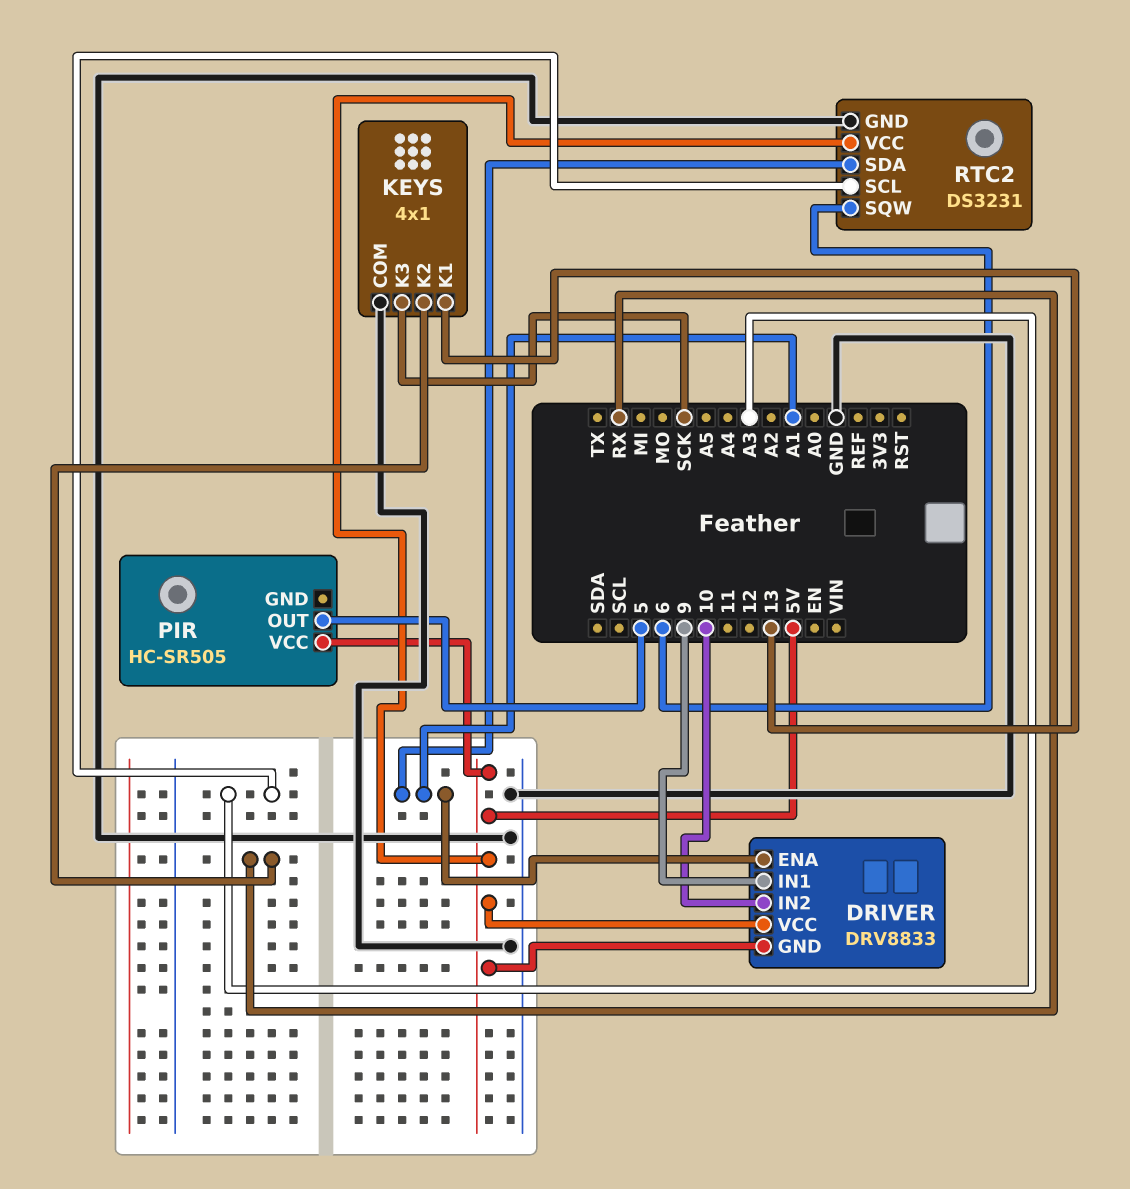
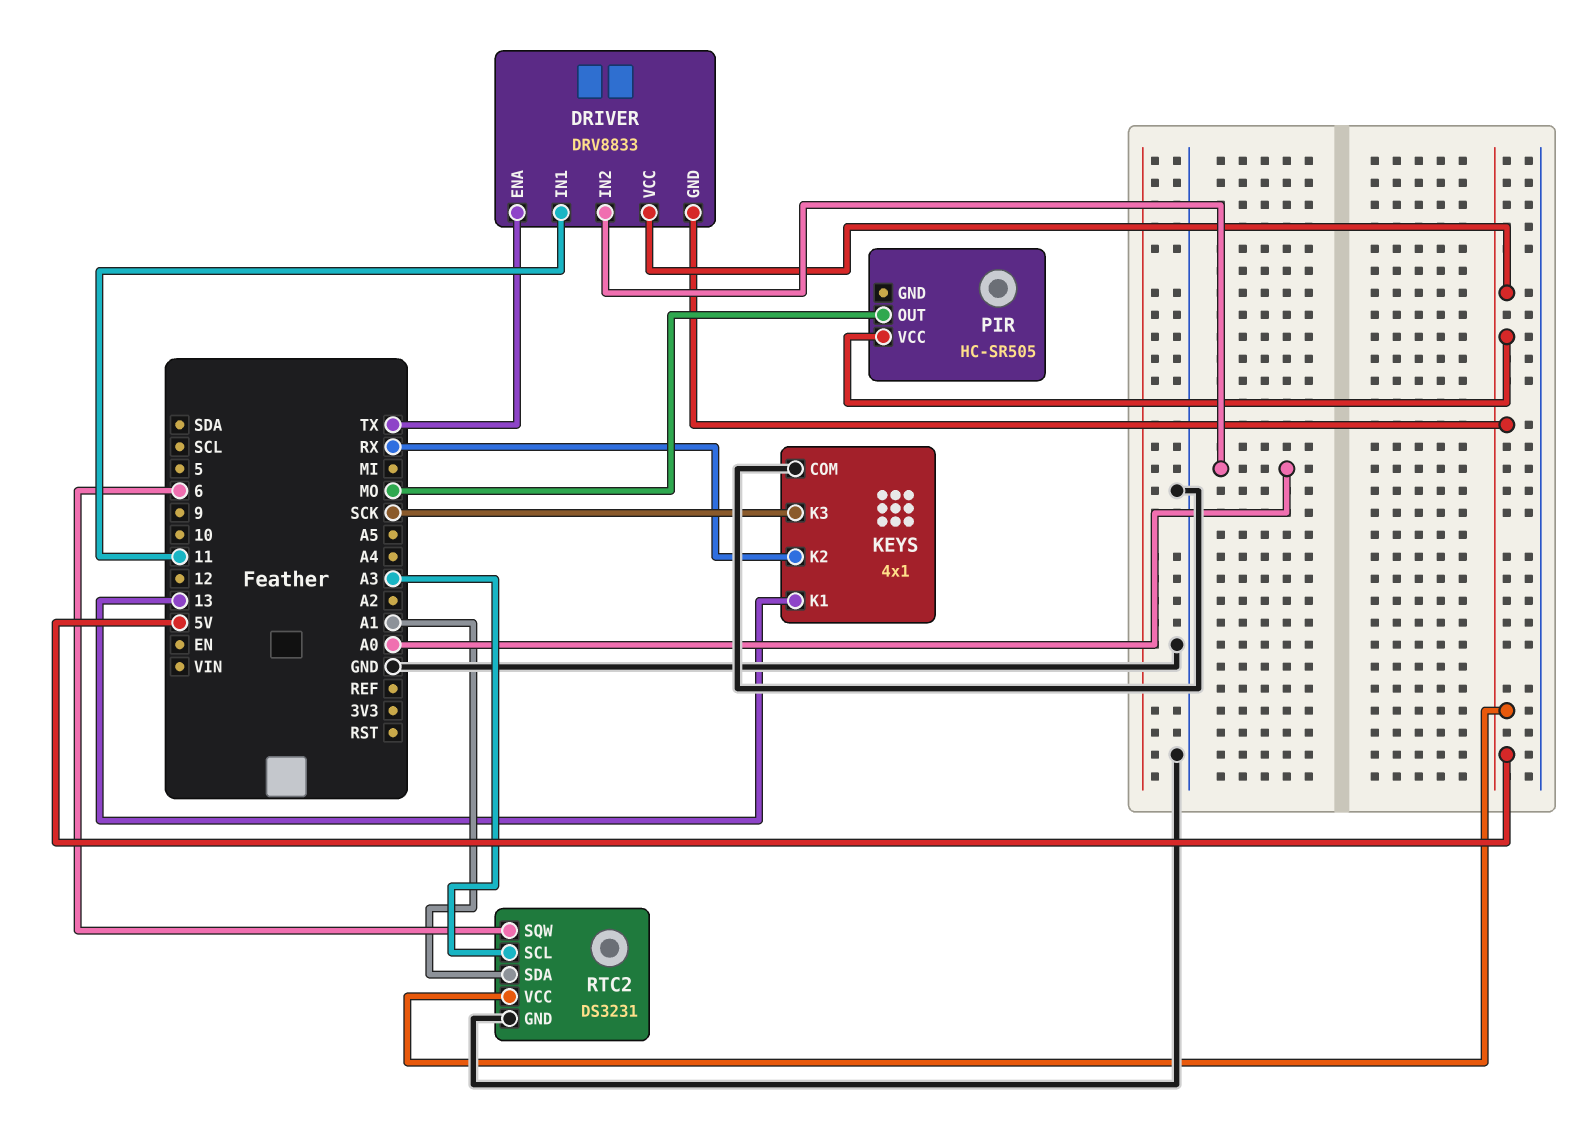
DRIVER pin ENA: A1 -> TX
DRIVER pin IN1: 9 -> 11
DRIVER pin IN2: 10 -> A0
PIR pin OUT: 5 -> MO

